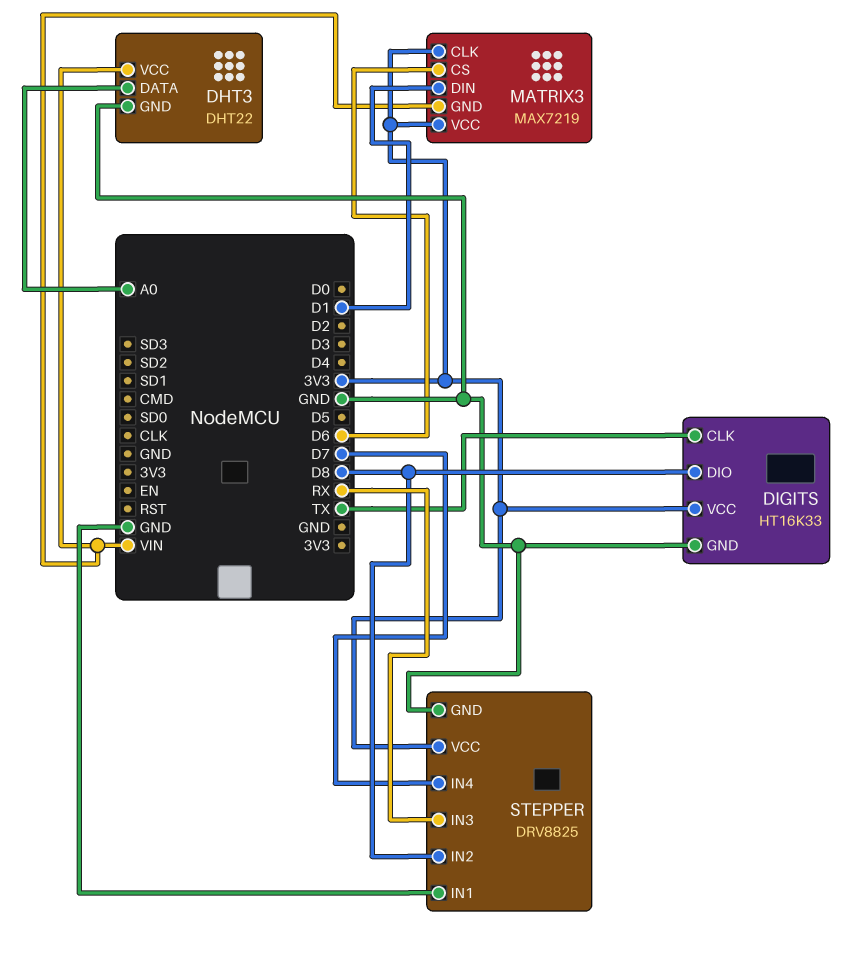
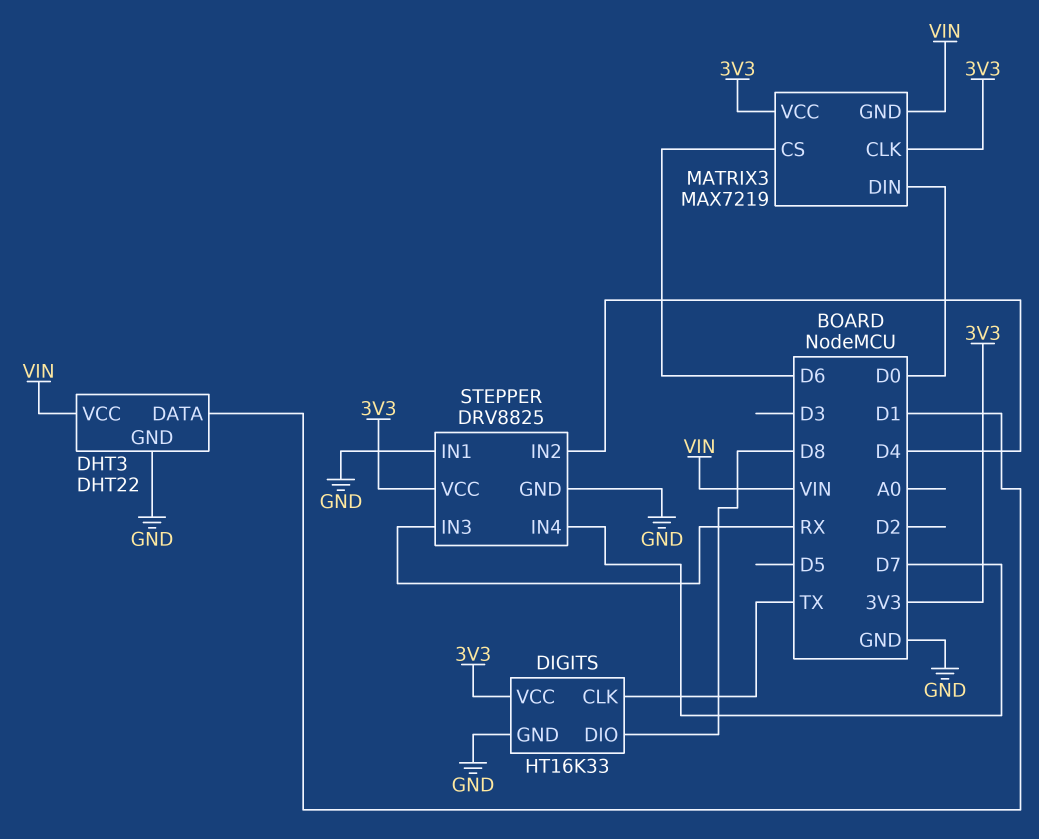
DHT3 pin DATA: A0 -> D1
MATRIX3 pin DIN: D1 -> D0
STEPPER pin IN2: D8 -> D4

